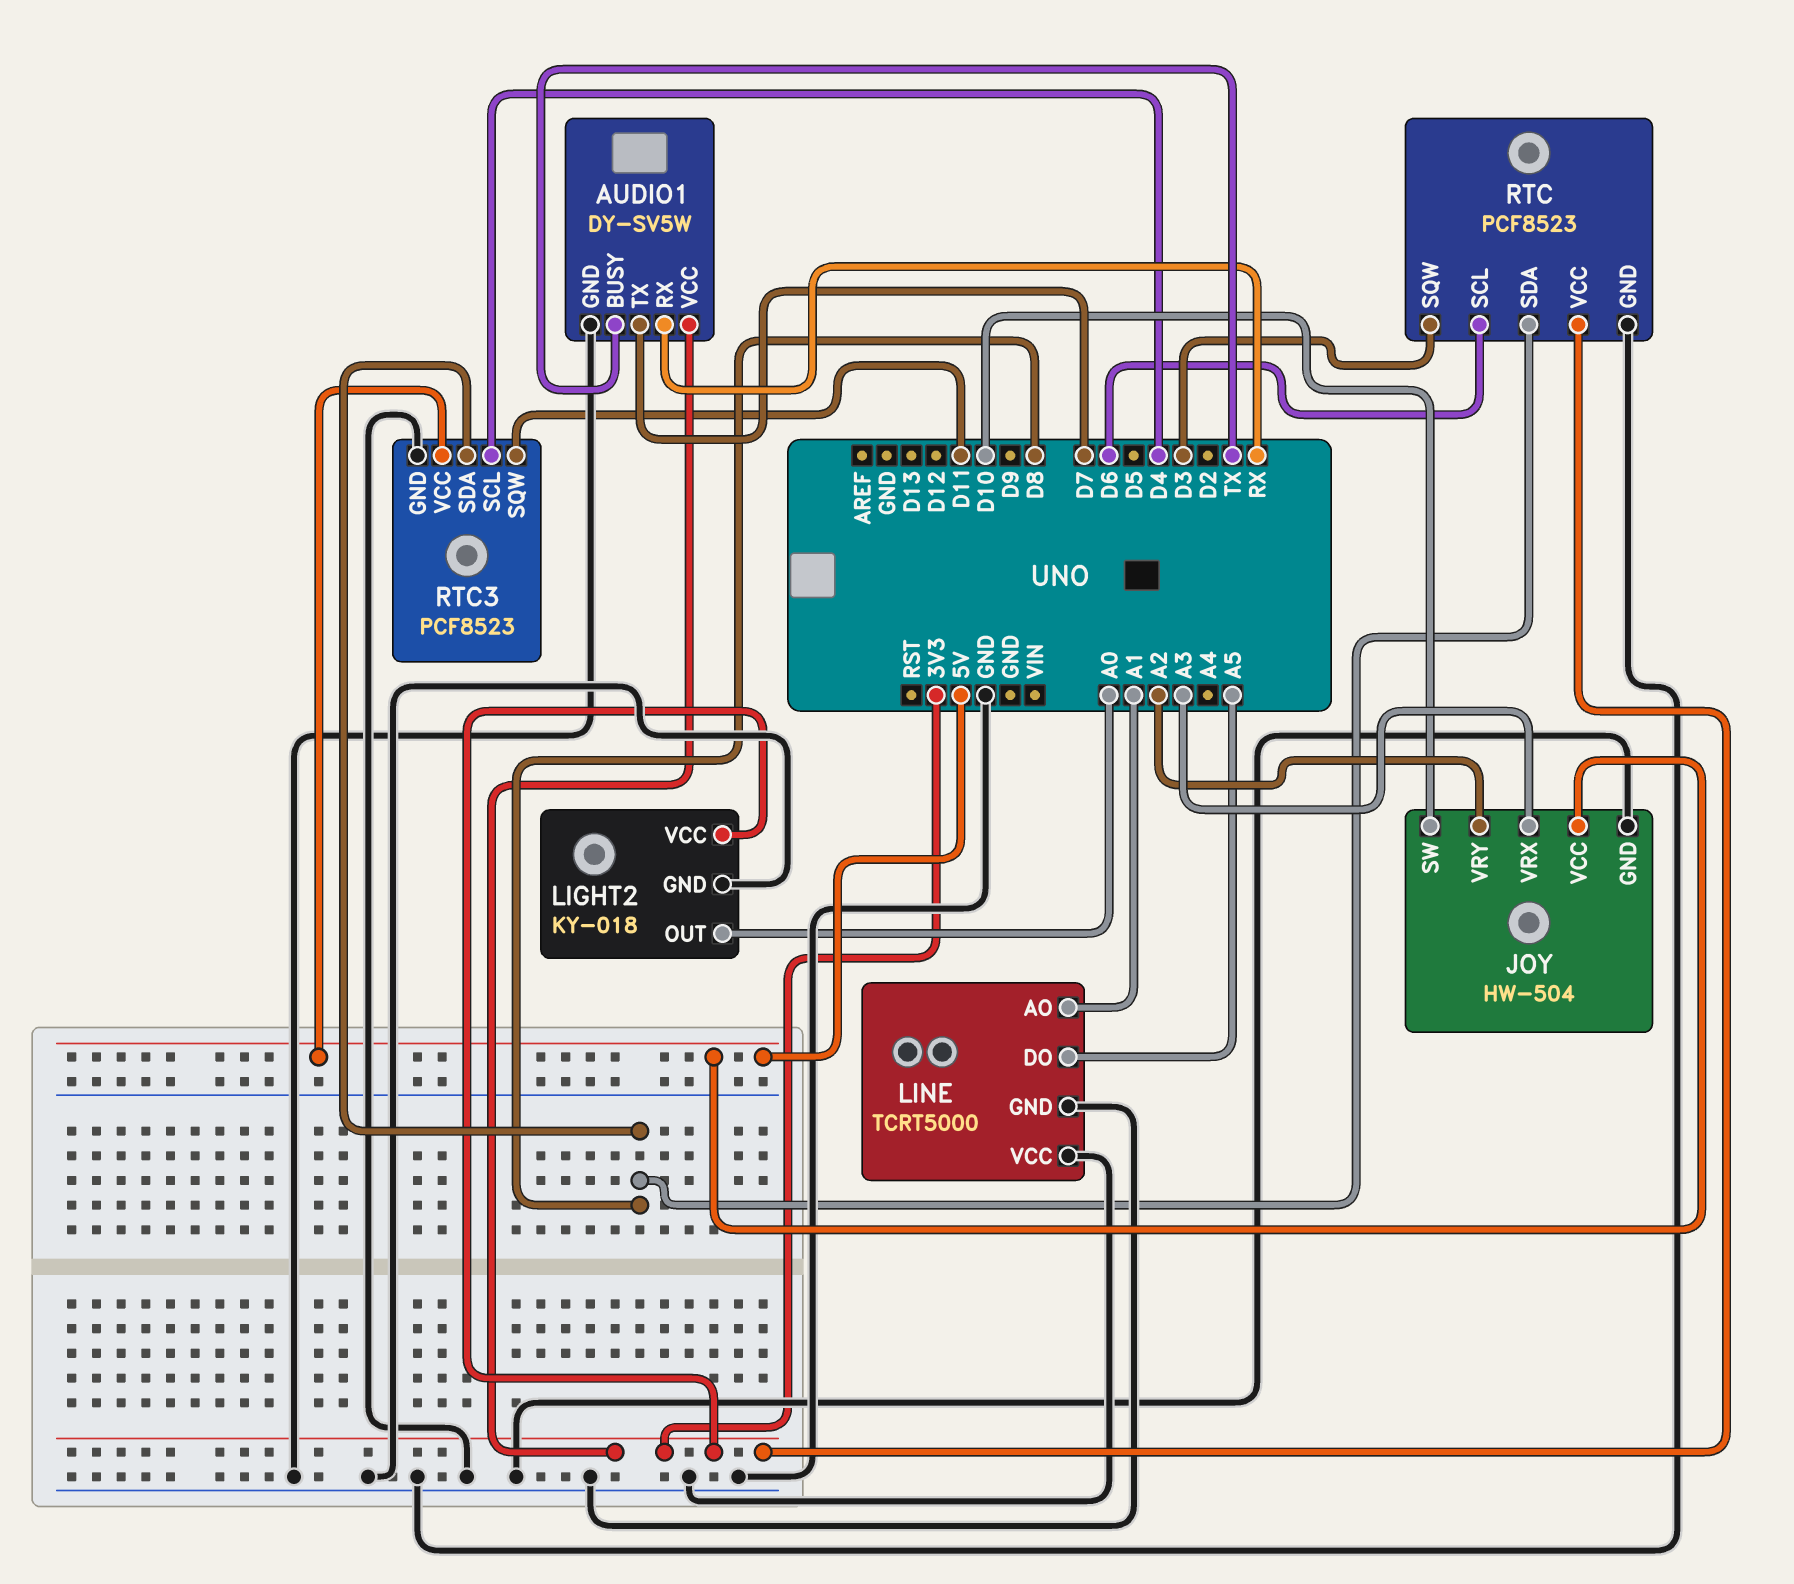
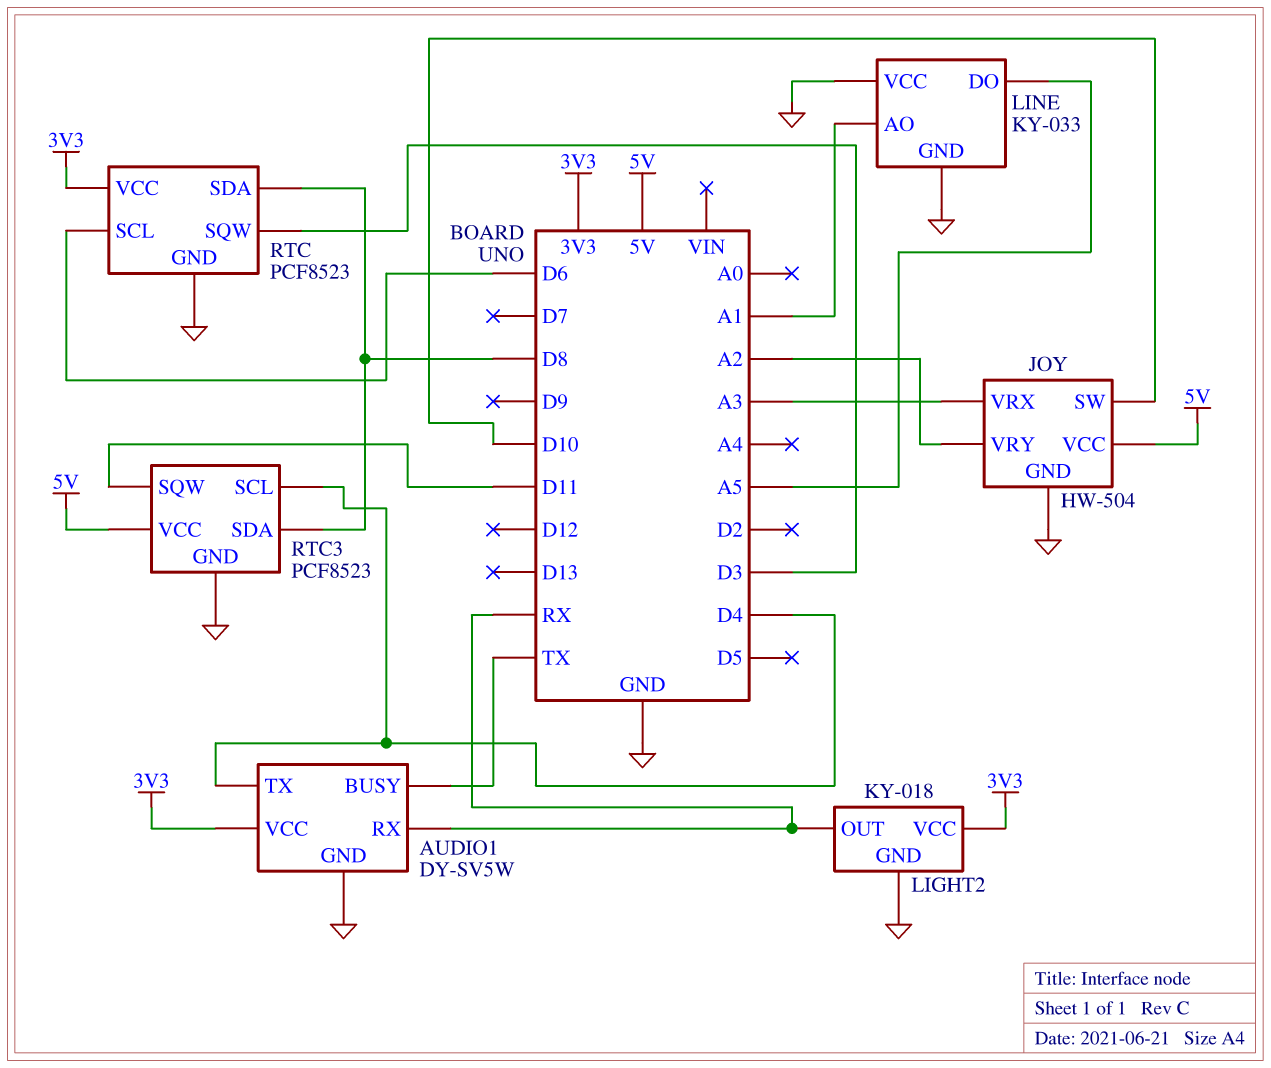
AUDIO1 pin TX: D7 -> D4
LIGHT2 pin OUT: A0 -> RX
LINE: TCRT5000 -> KY-033

